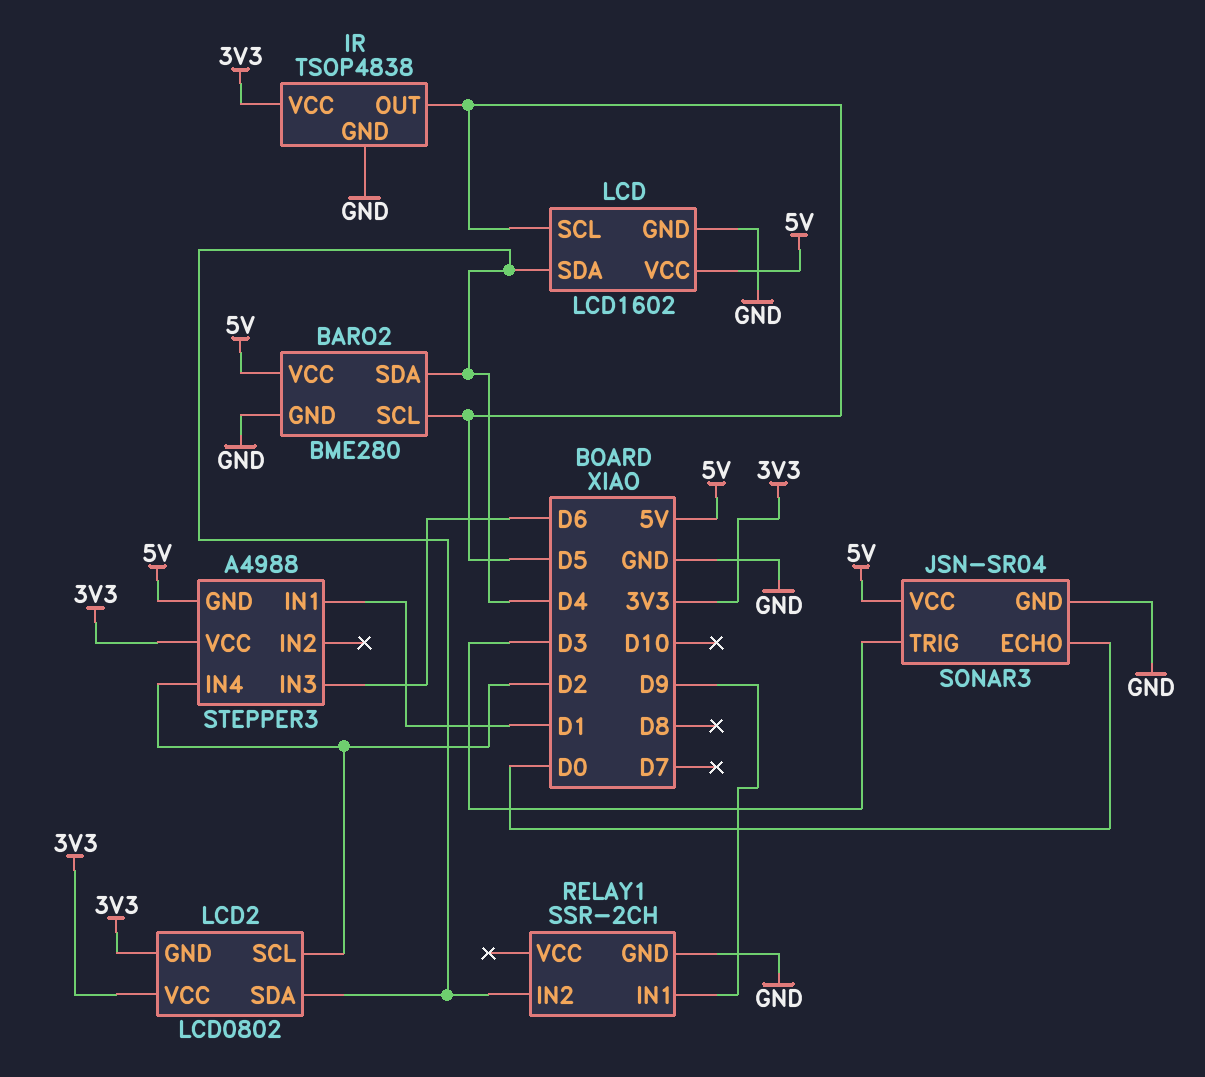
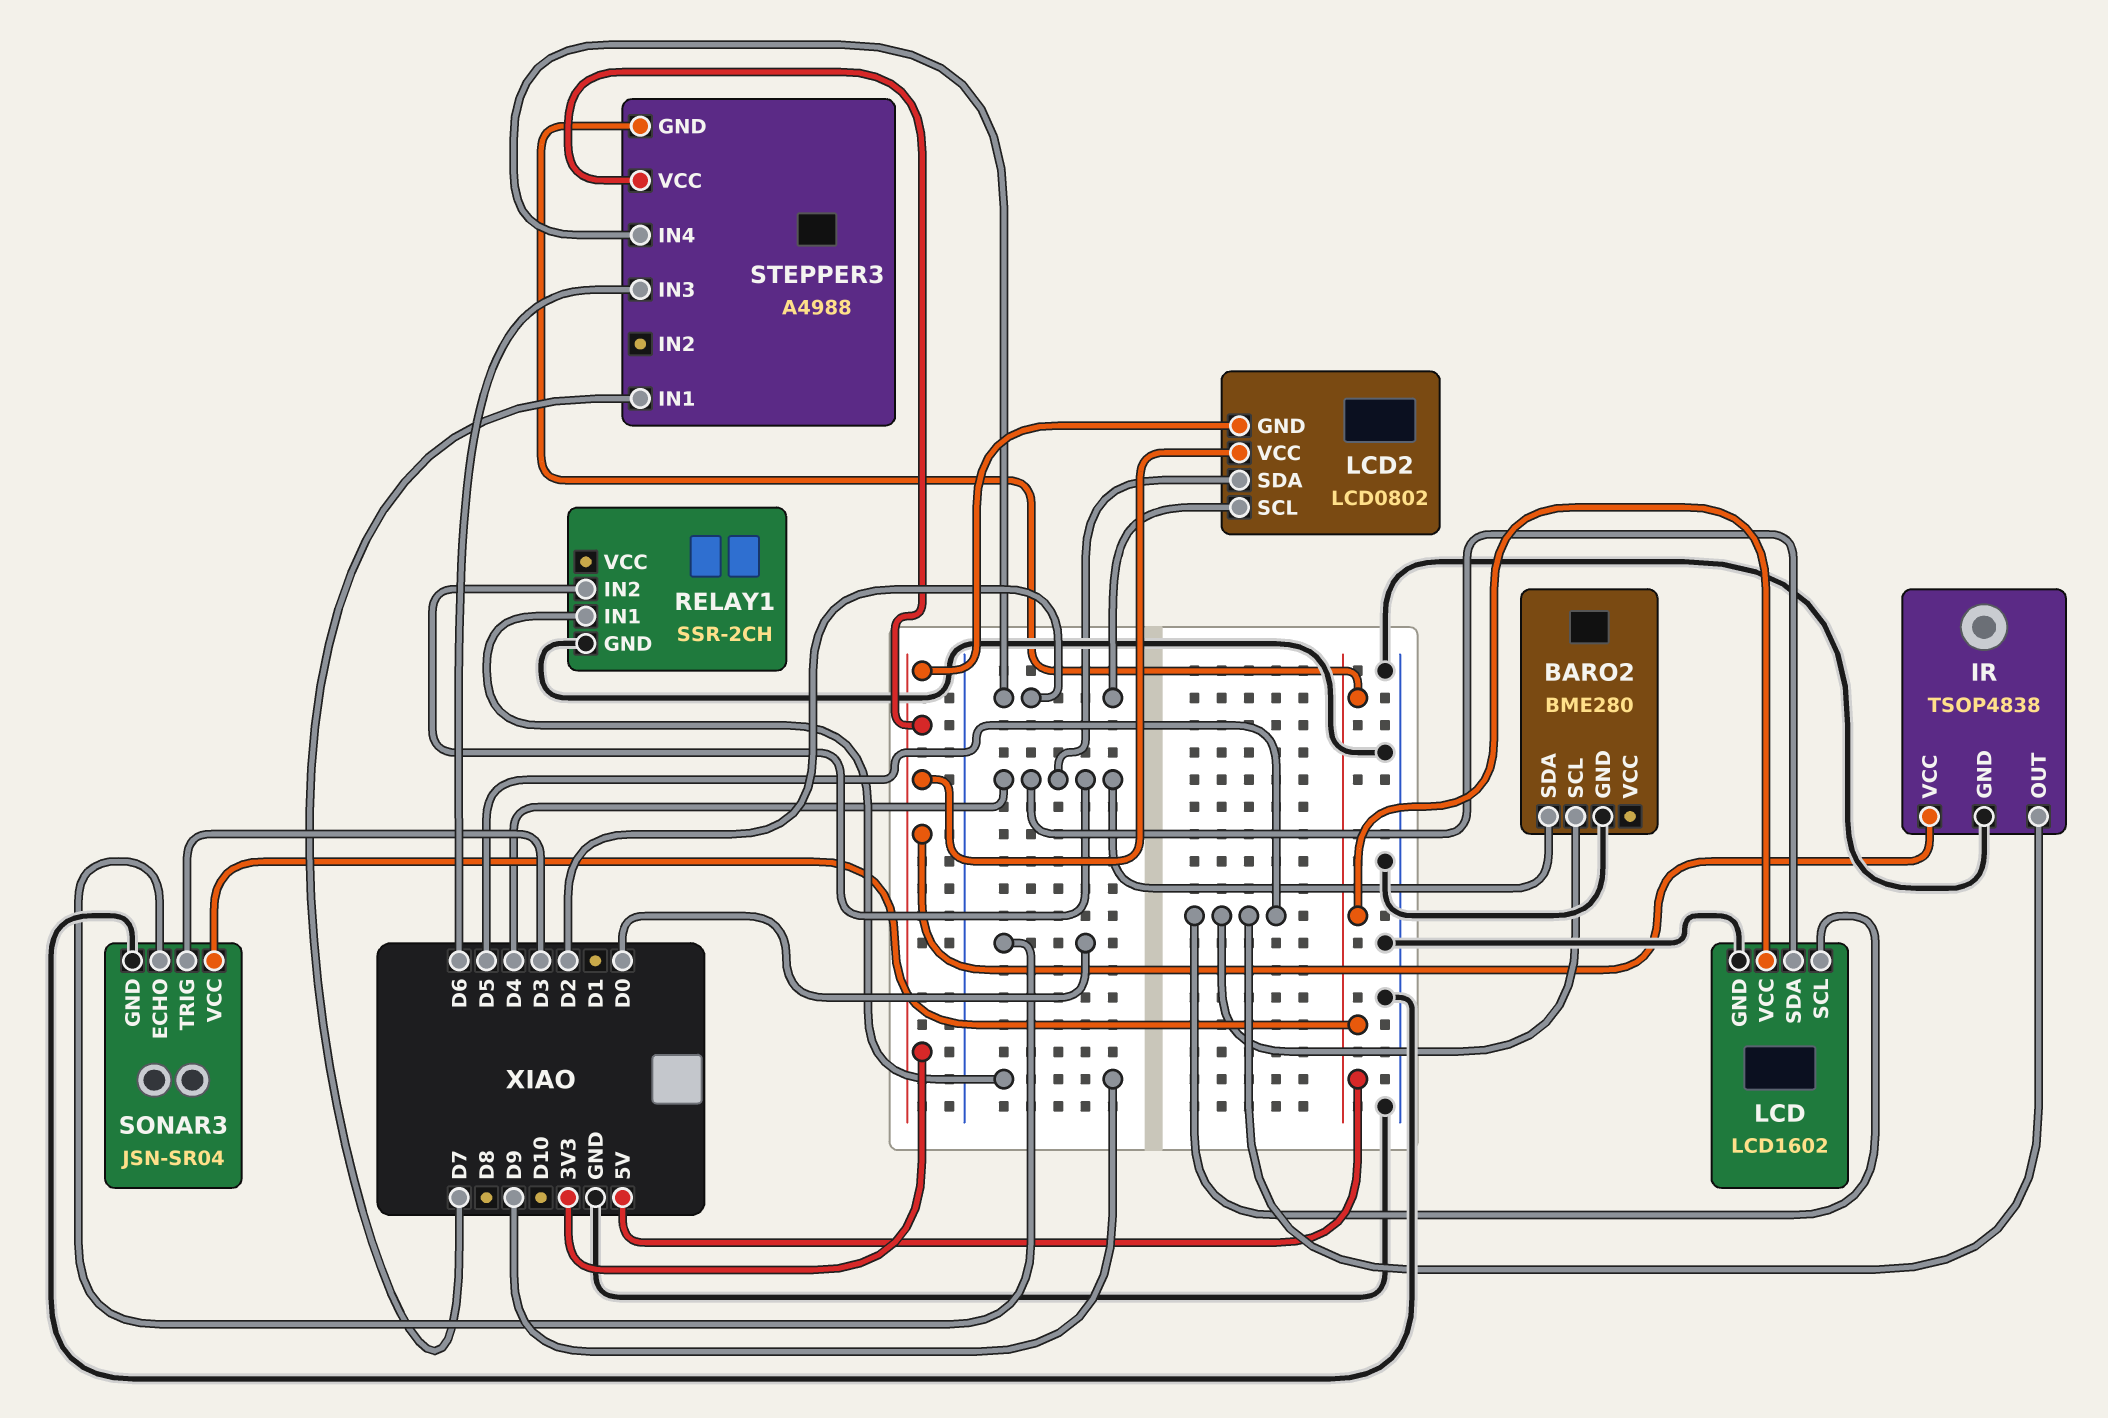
BARO2 pin VCC: 5V -> none
STEPPER3 pin IN1: D1 -> D7

